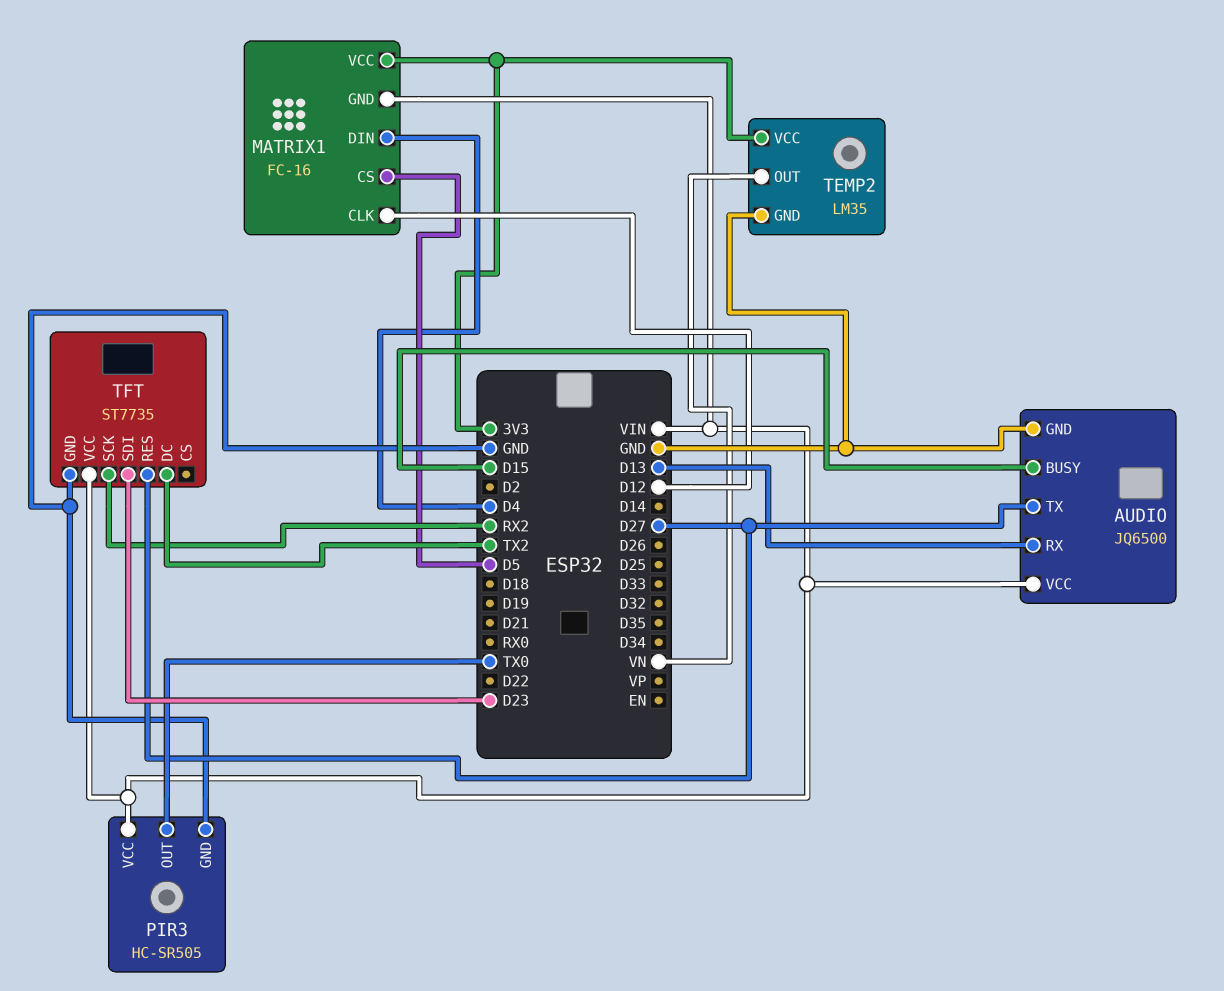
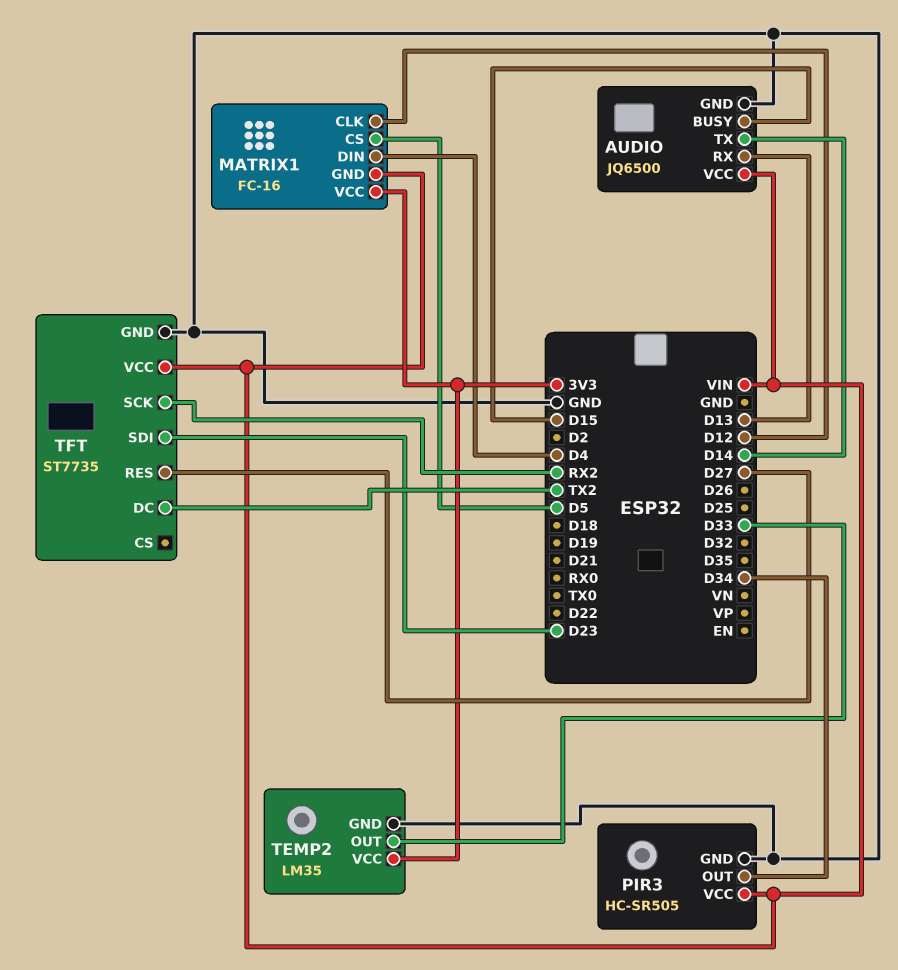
AUDIO pin TX: D27 -> D14
PIR3 pin OUT: TX0 -> D34
TEMP2 pin OUT: VN -> D33

